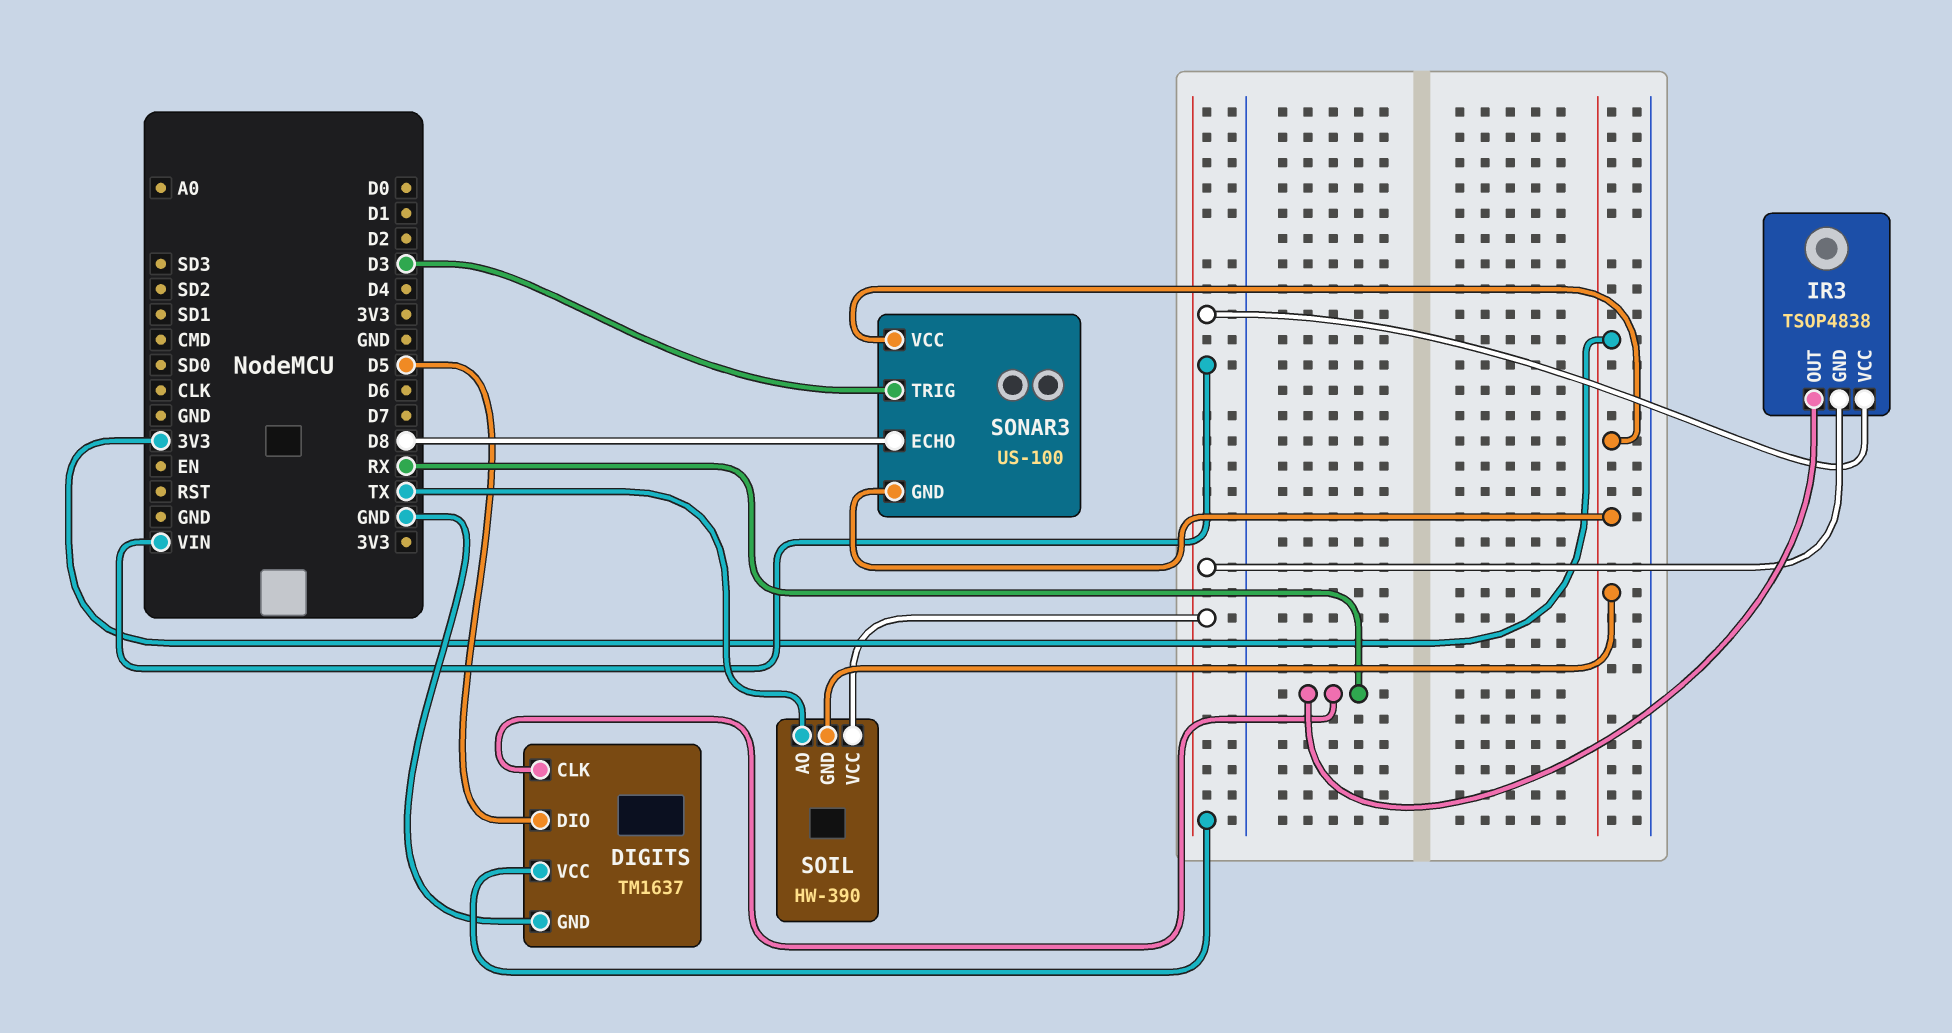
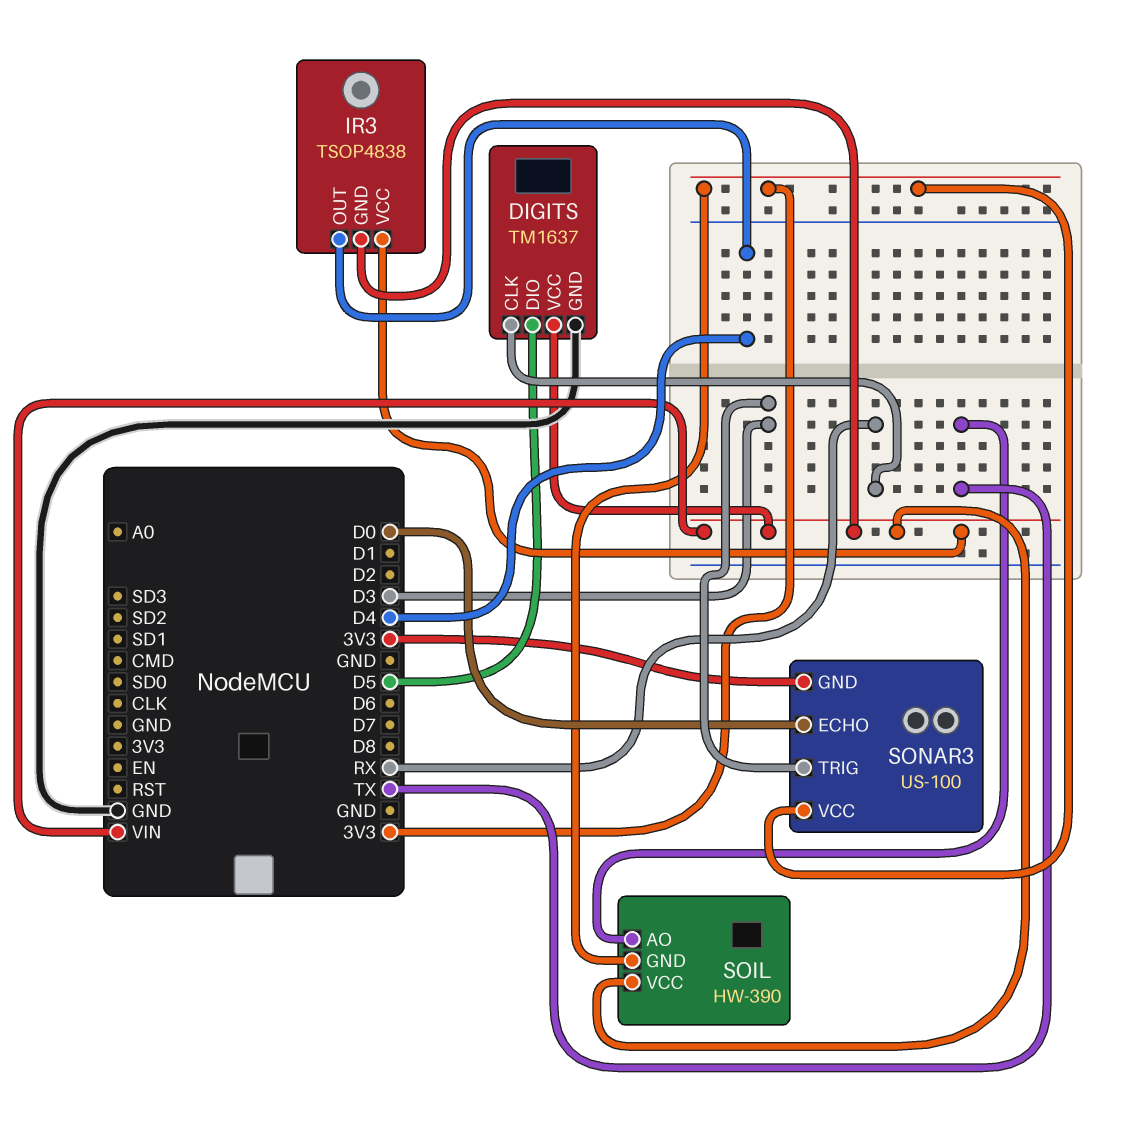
IR3 pin OUT: RX -> D4
SONAR3 pin ECHO: D8 -> D0

